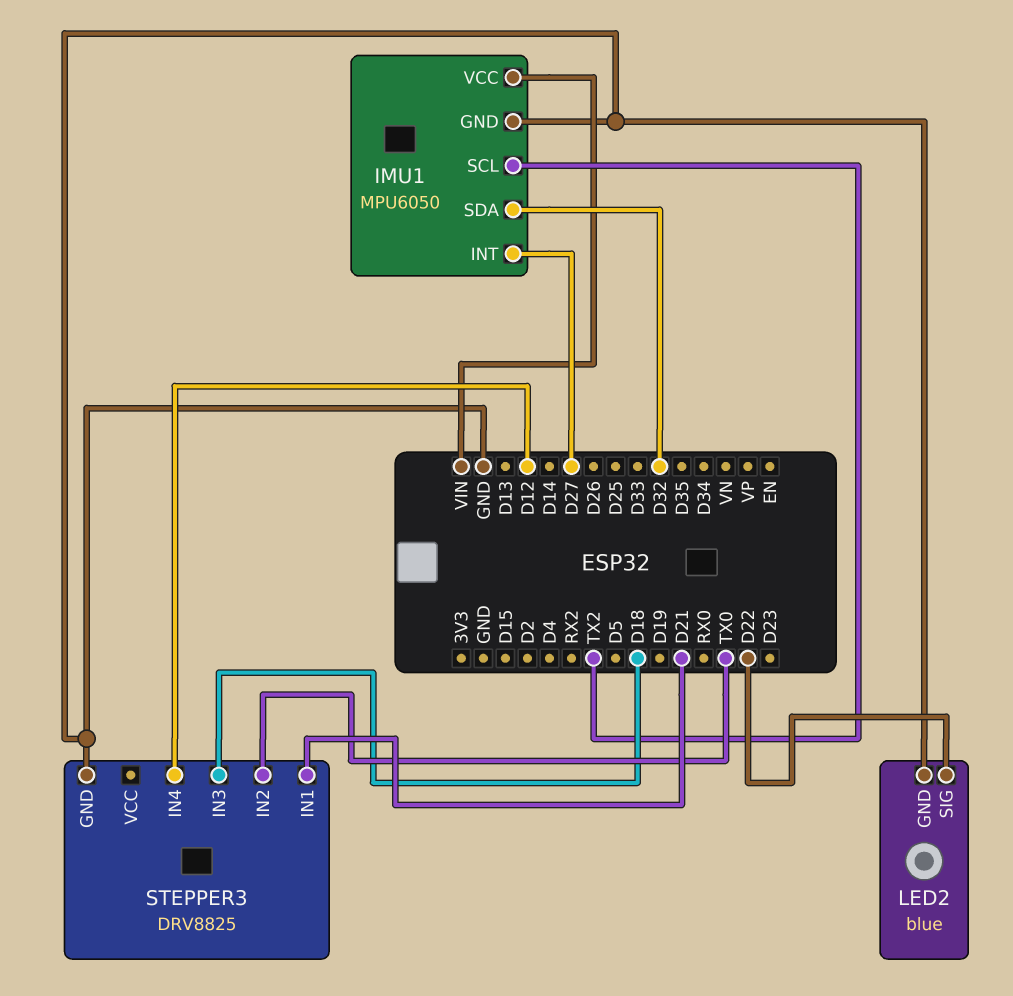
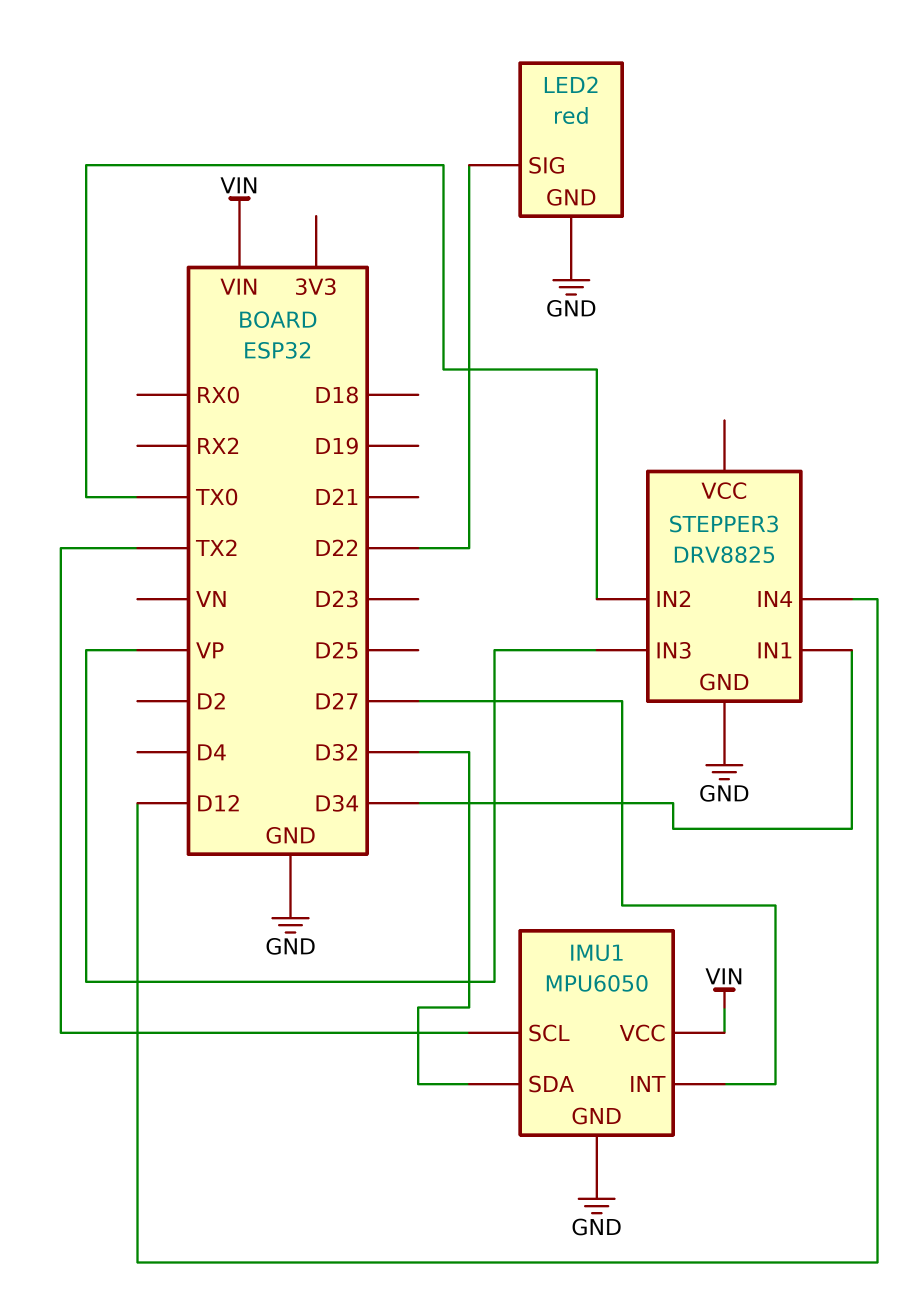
LED2: blue -> red
STEPPER3 pin IN1: D21 -> D34
STEPPER3 pin IN3: D18 -> VP

